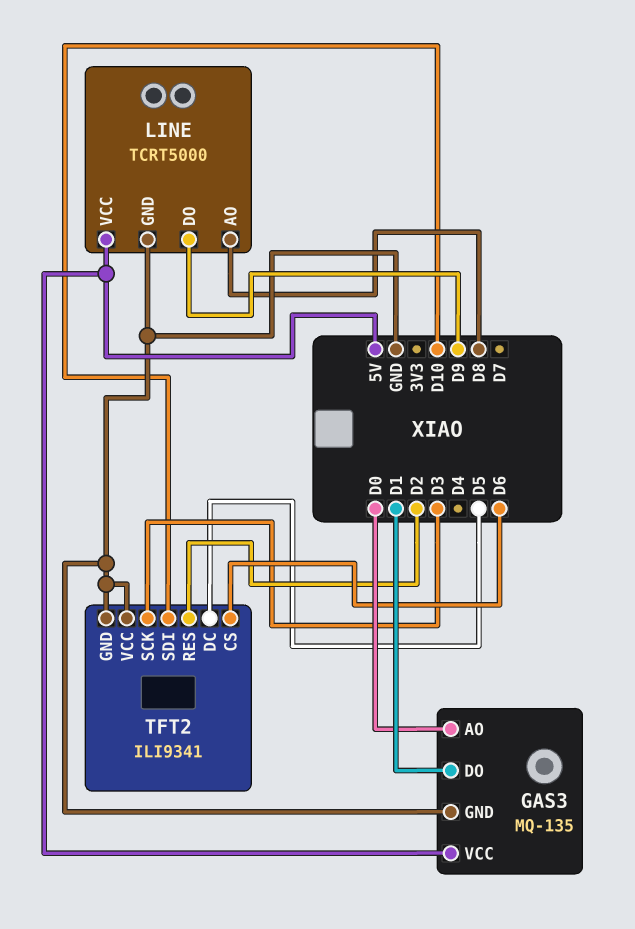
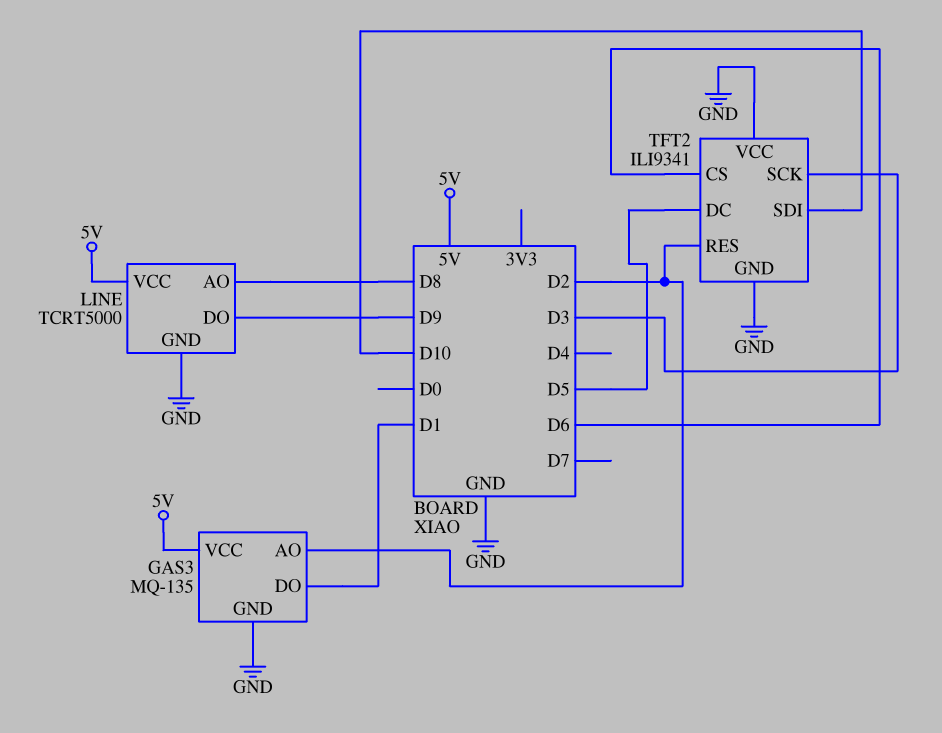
GAS3 pin AO: D0 -> D2

